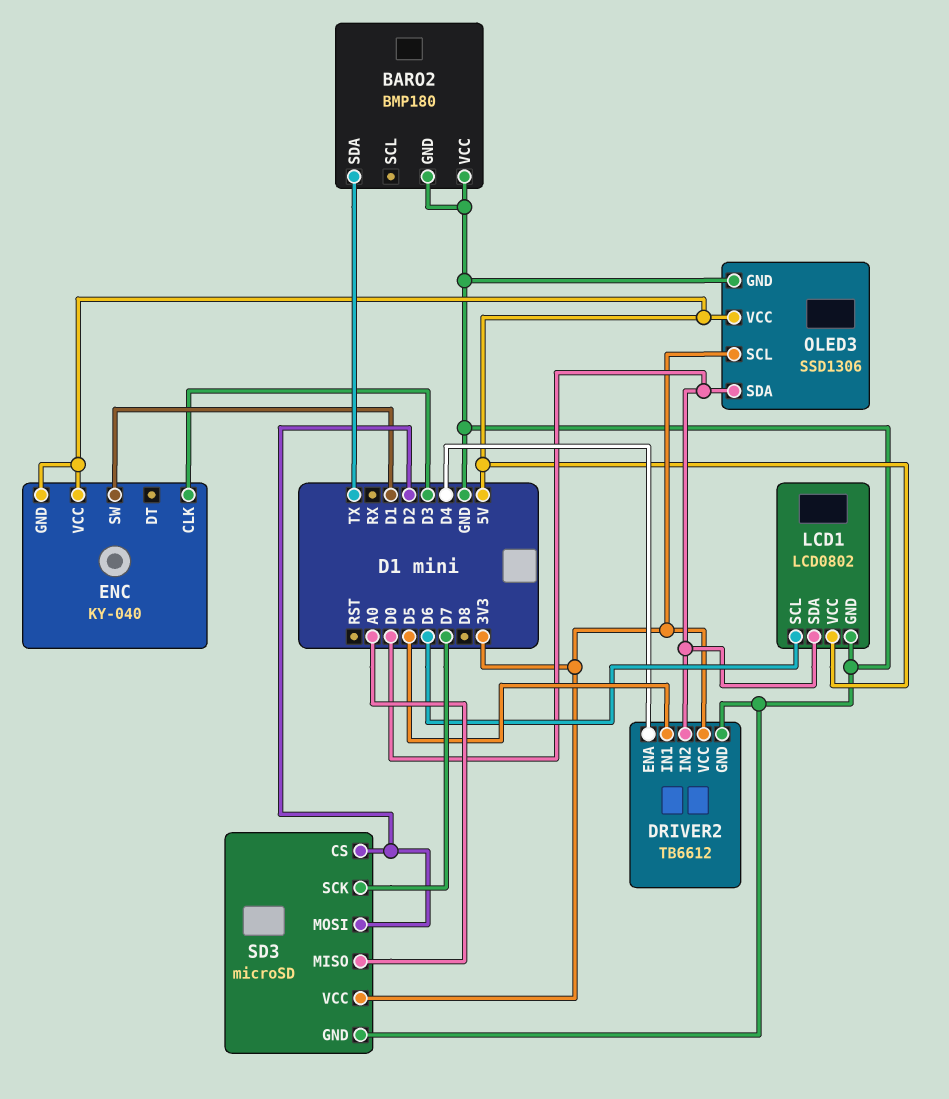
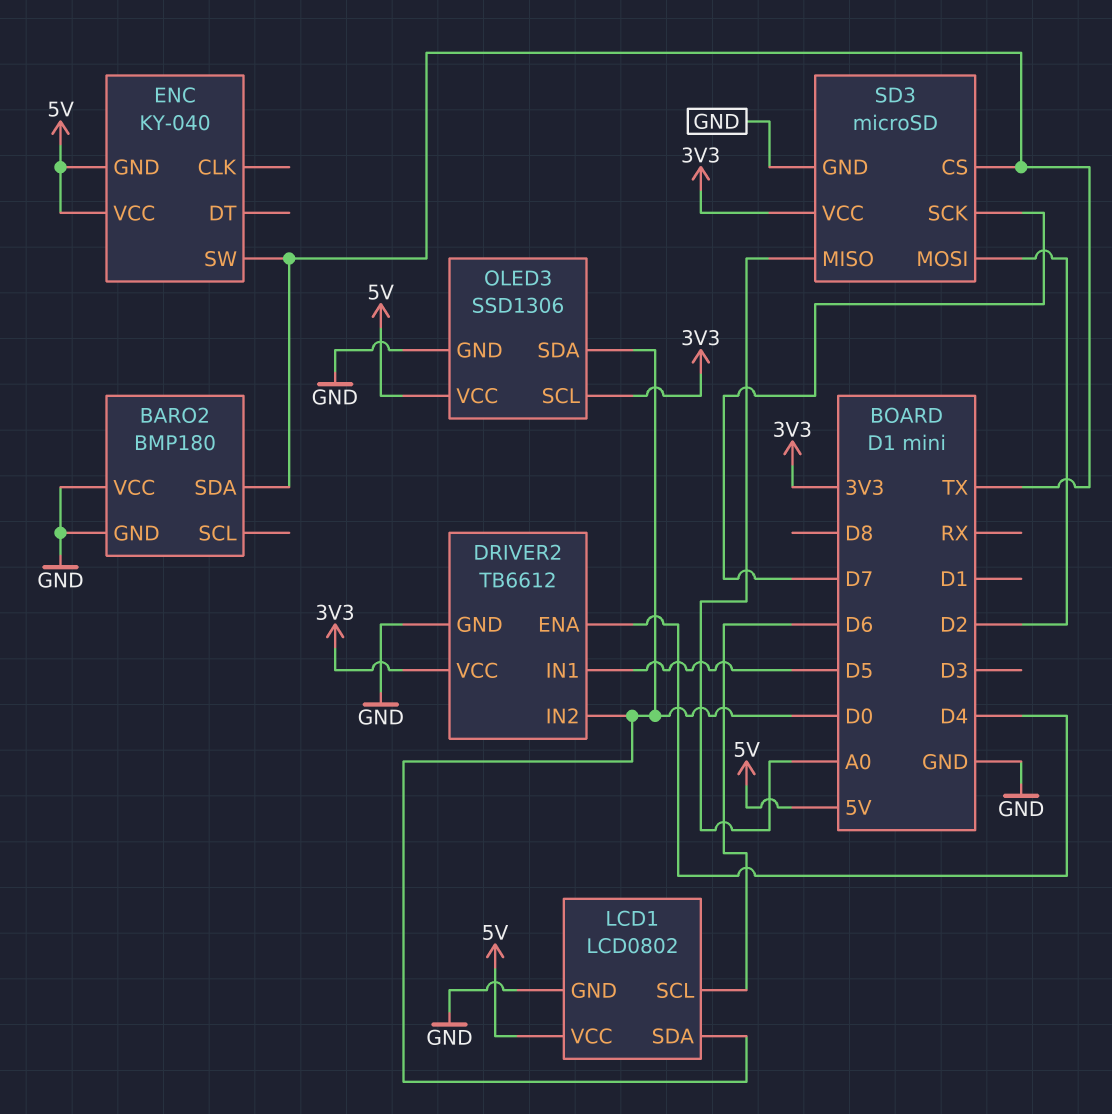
ENC pin CLK: D3 -> none
ENC pin SW: D1 -> TX
SD3 pin CS: D2 -> TX

